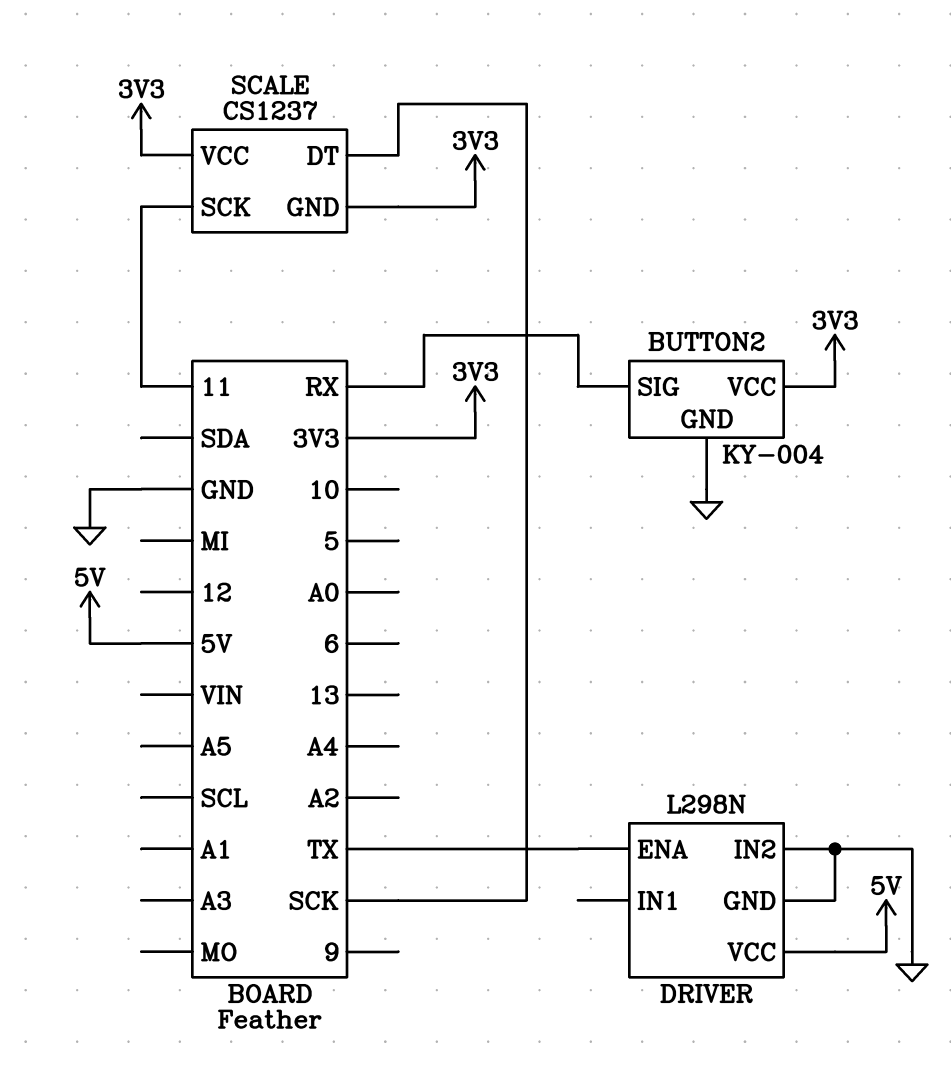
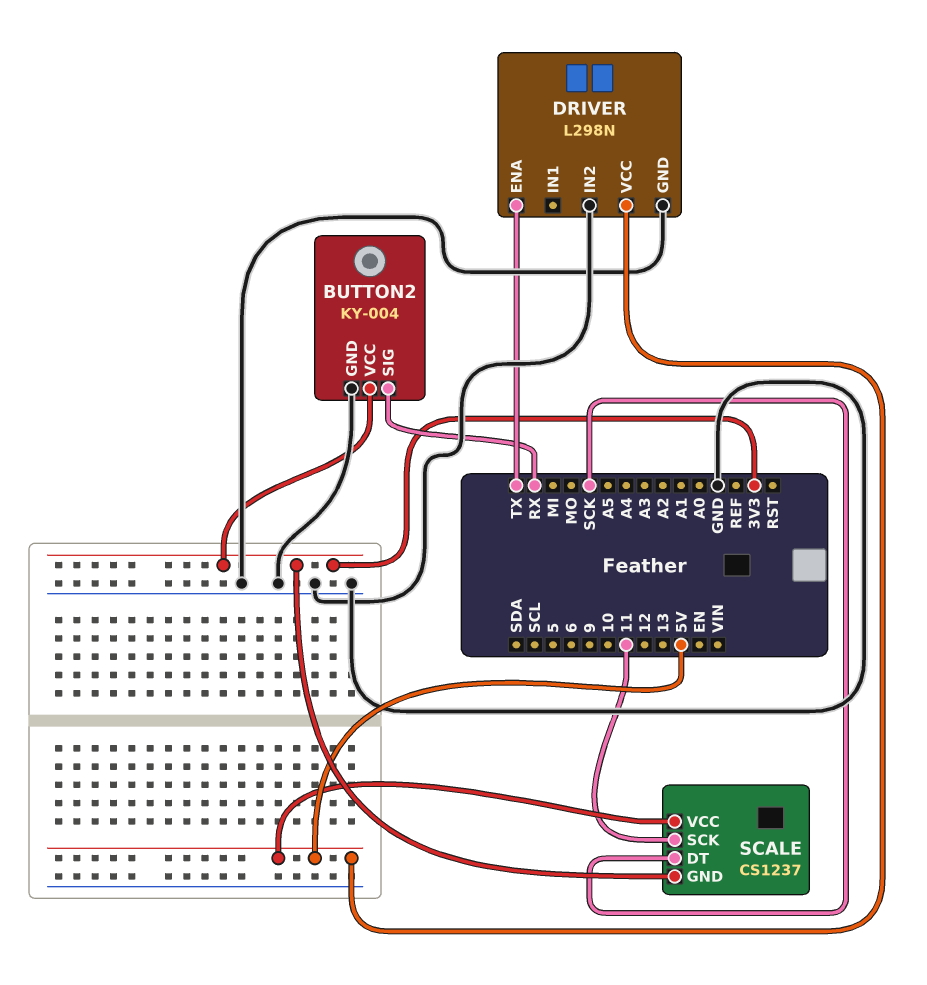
SCALE pin VCC: 3V3 -> 5V

